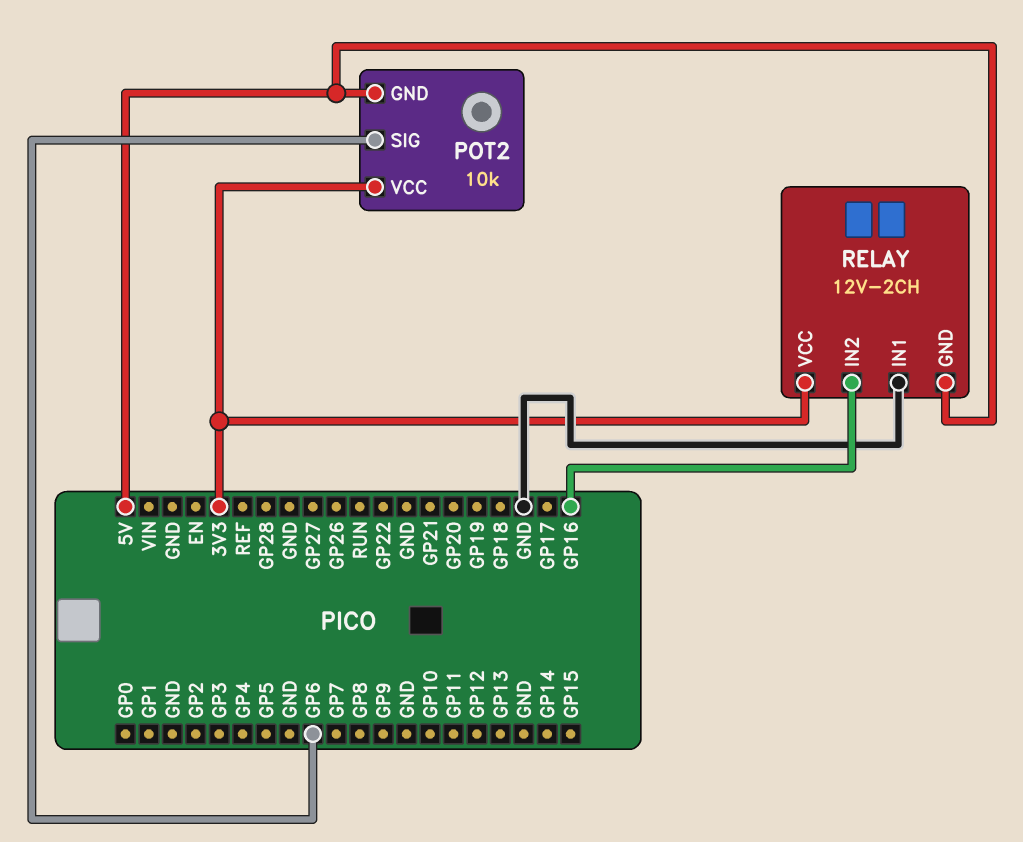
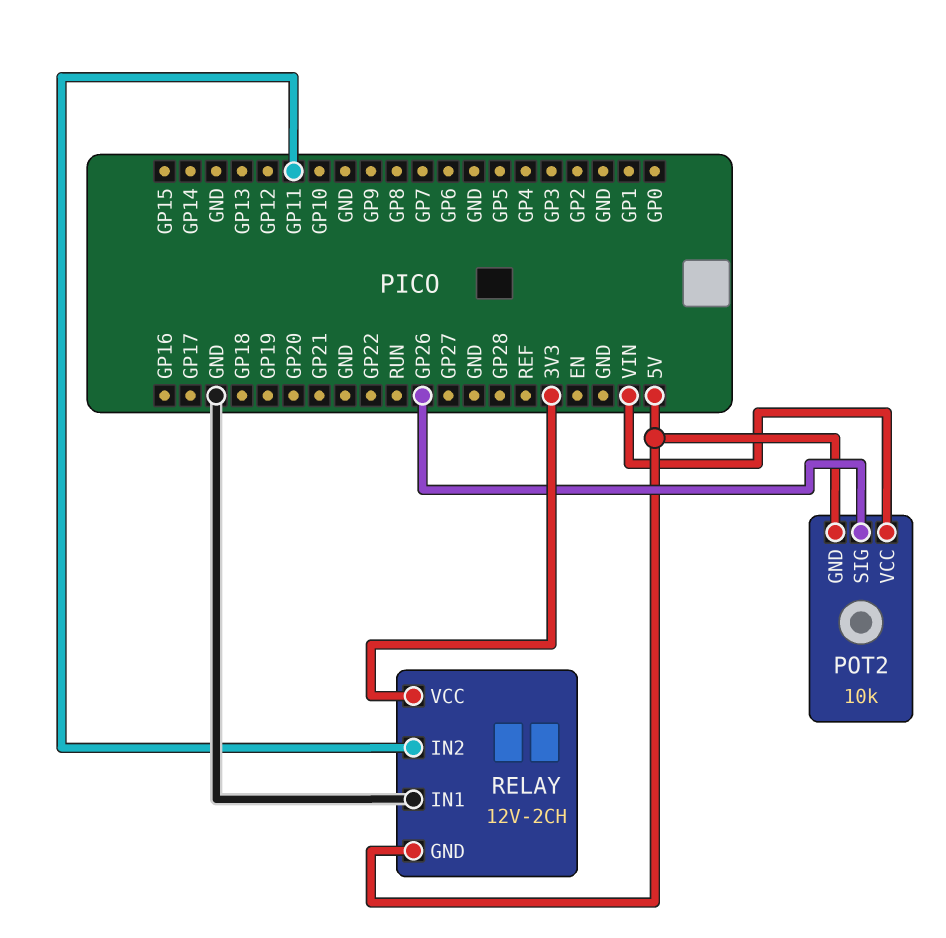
POT2 pin SIG: GP6 -> GP26
POT2 pin VCC: 3V3 -> VIN
RELAY pin IN2: GP16 -> GP11

